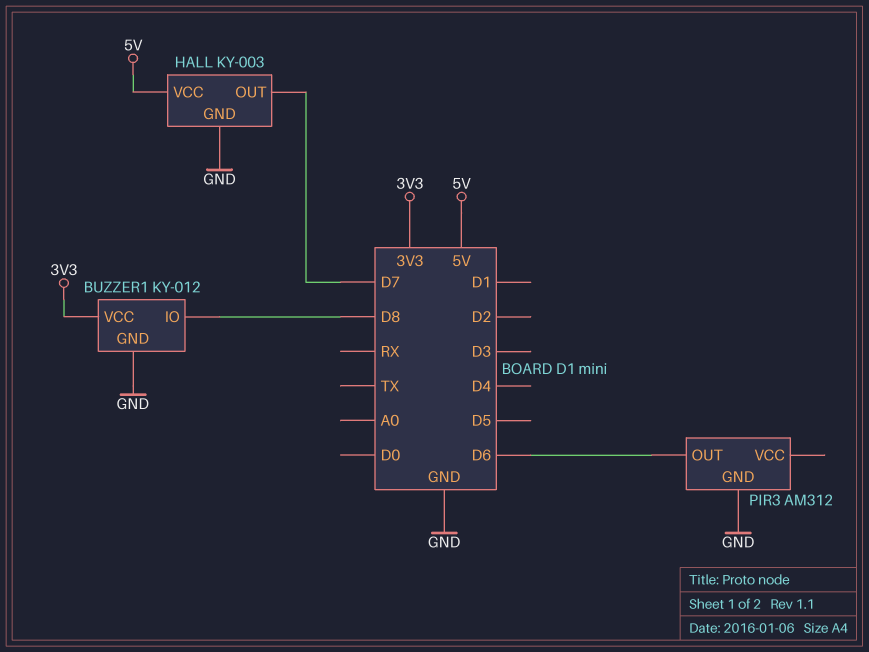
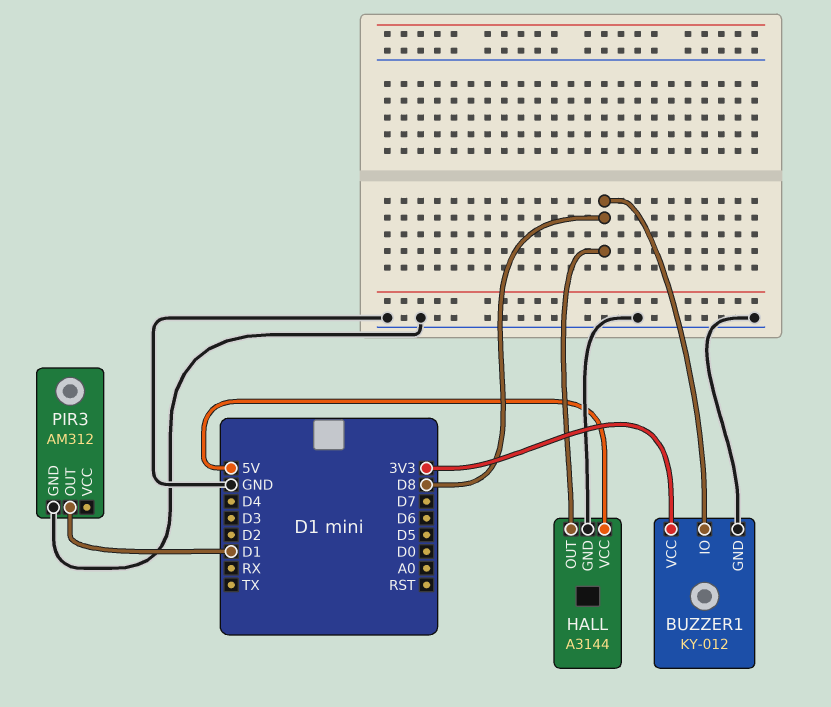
HALL: KY-003 -> A3144
HALL pin OUT: D7 -> D8
PIR3 pin OUT: D6 -> D1

